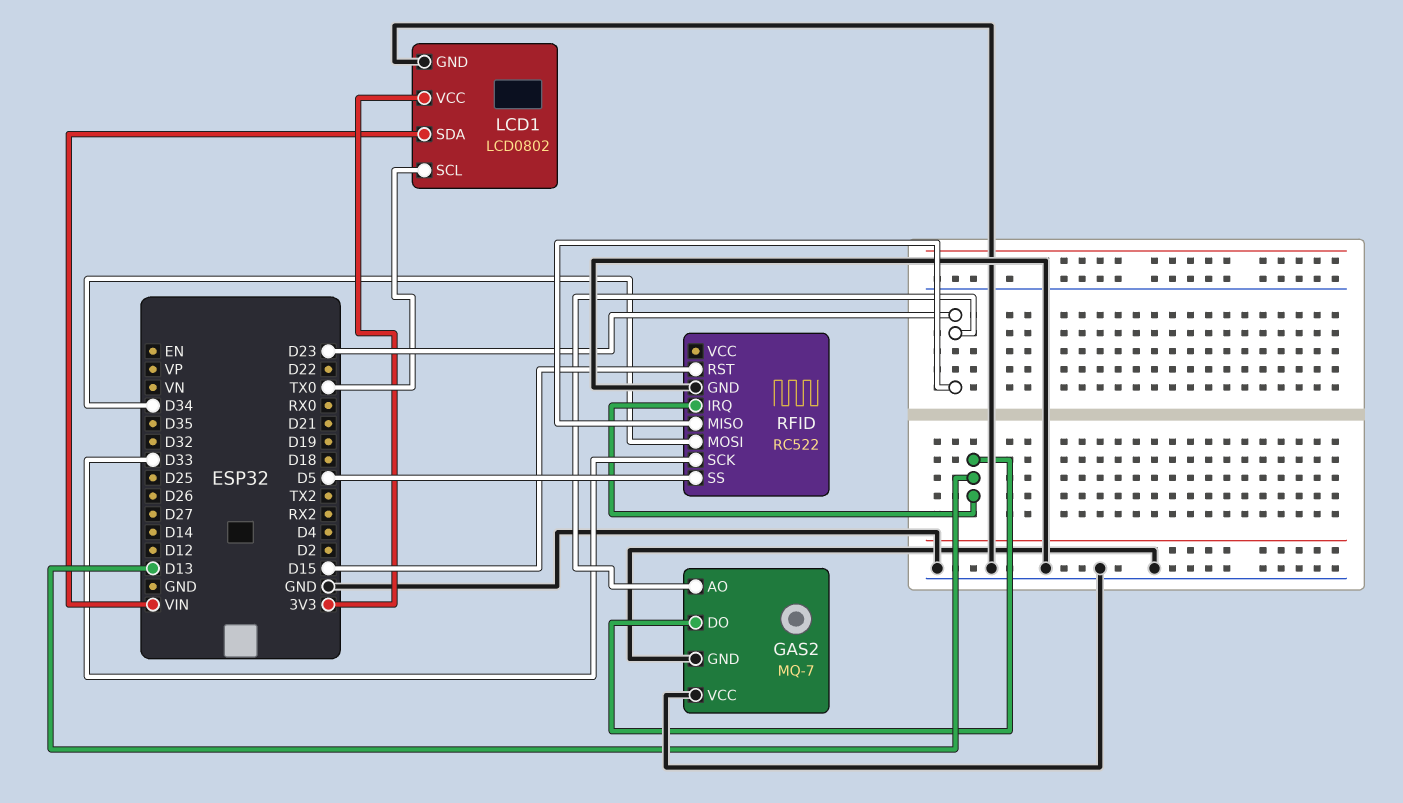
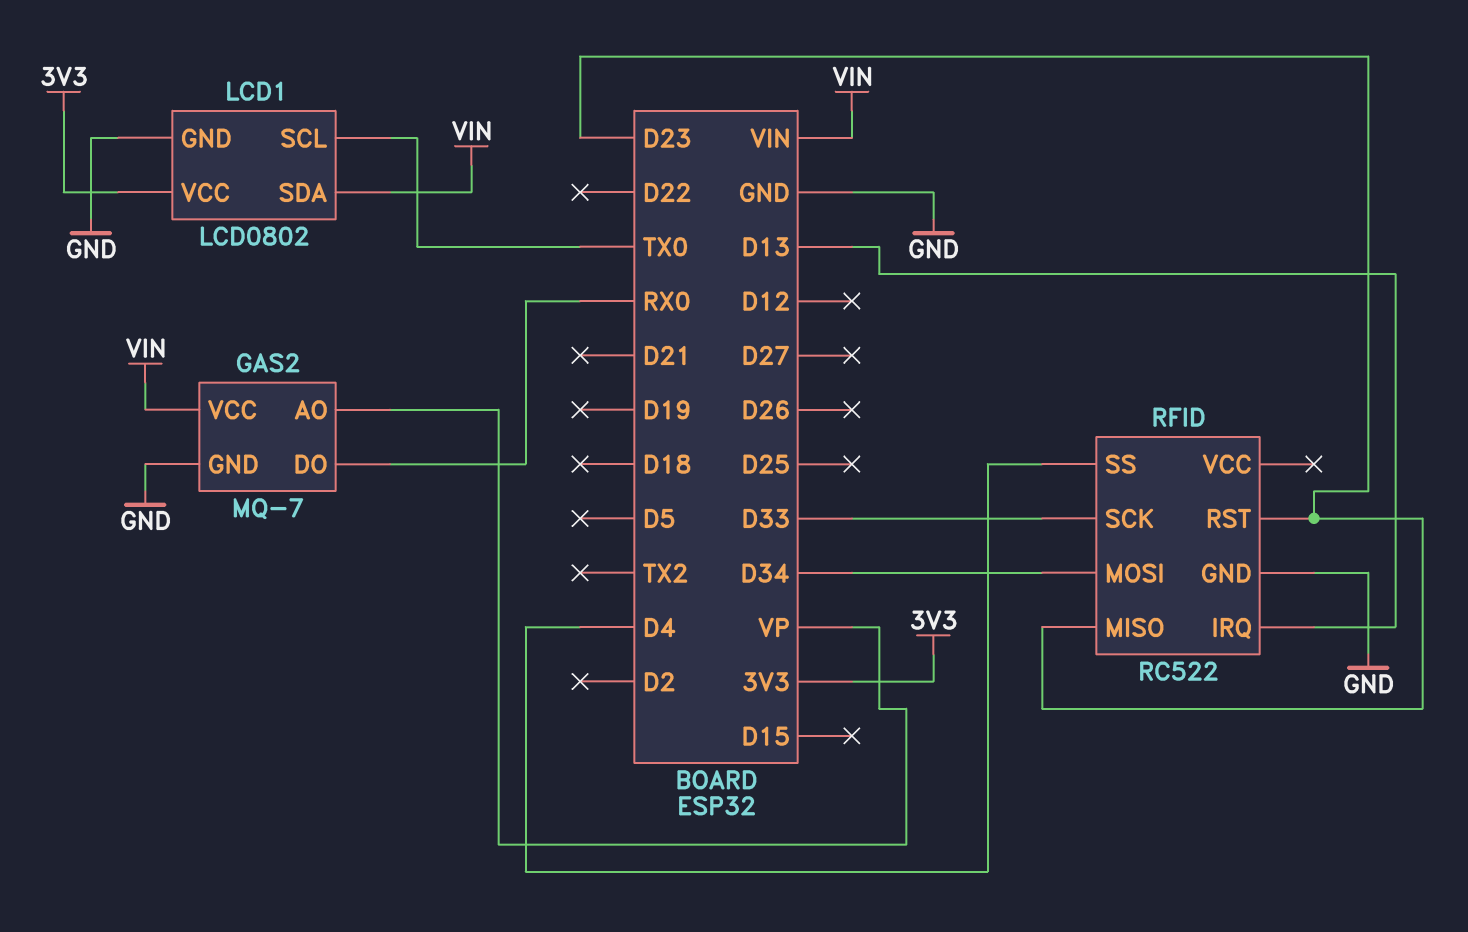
GAS2 pin AO: D23 -> VP
GAS2 pin DO: D13 -> RX0
GAS2 pin VCC: GND -> VIN
RFID pin RST: D15 -> D23
RFID pin SS: D5 -> D4

